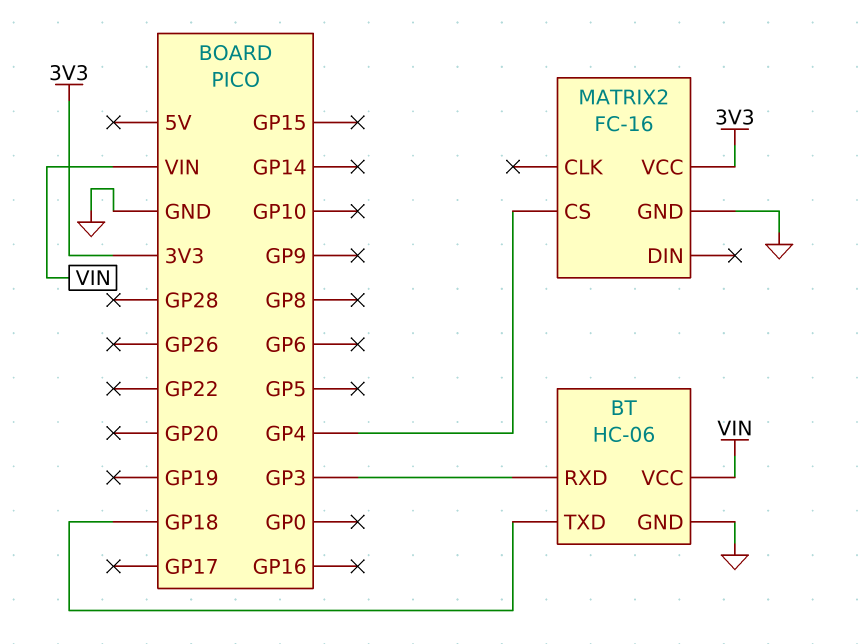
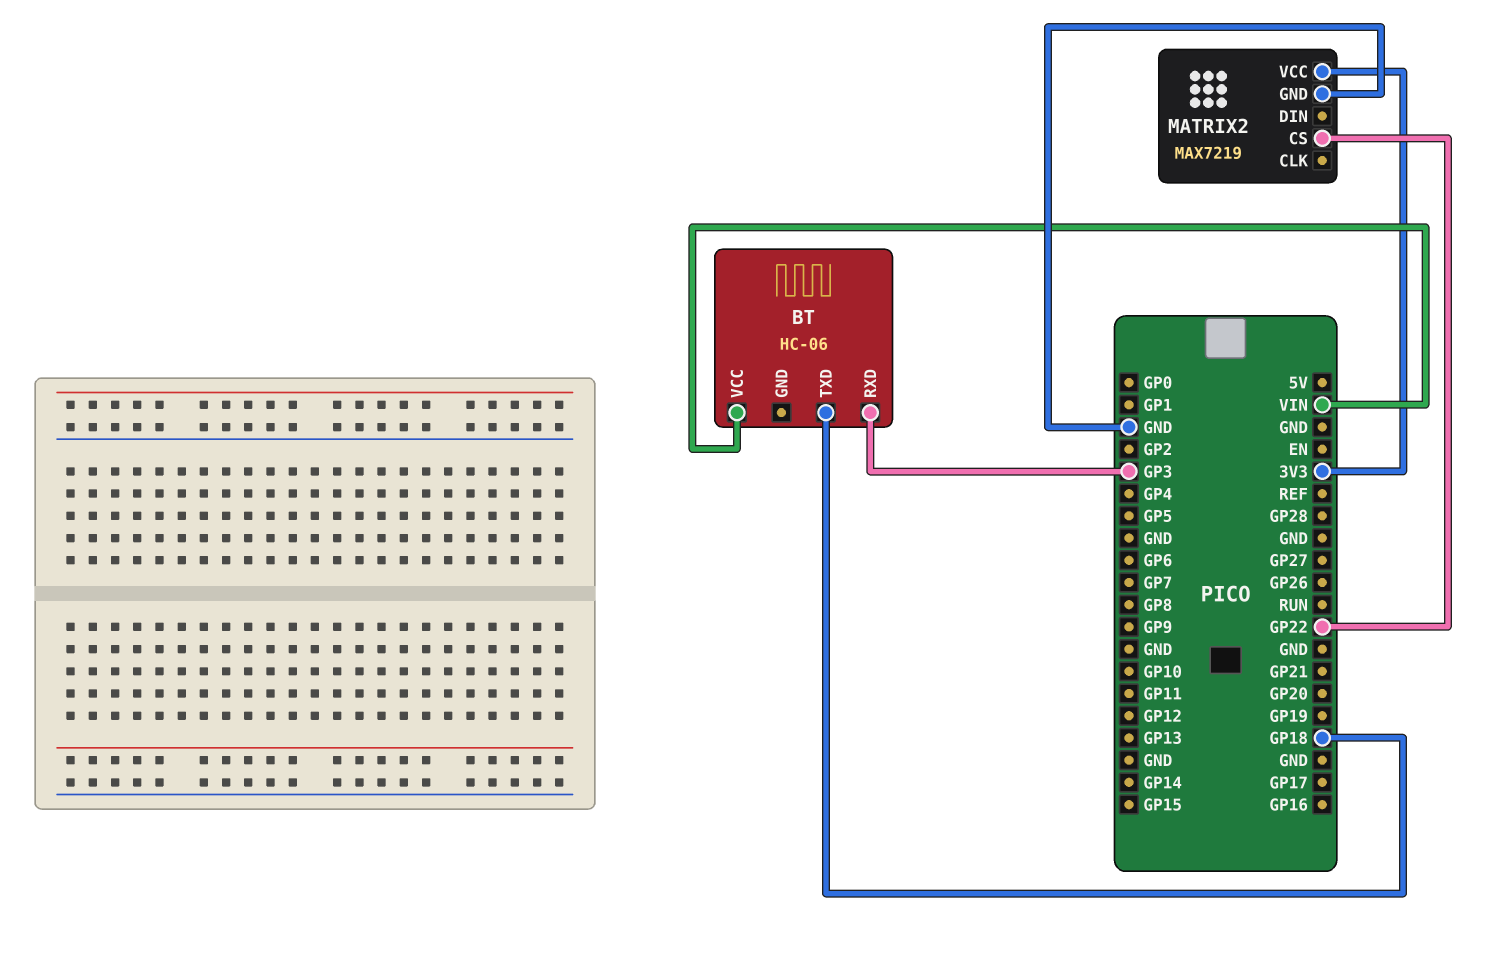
BT pin GND: GND -> none
MATRIX2: FC-16 -> MAX7219
MATRIX2 pin CS: GP4 -> GP22

